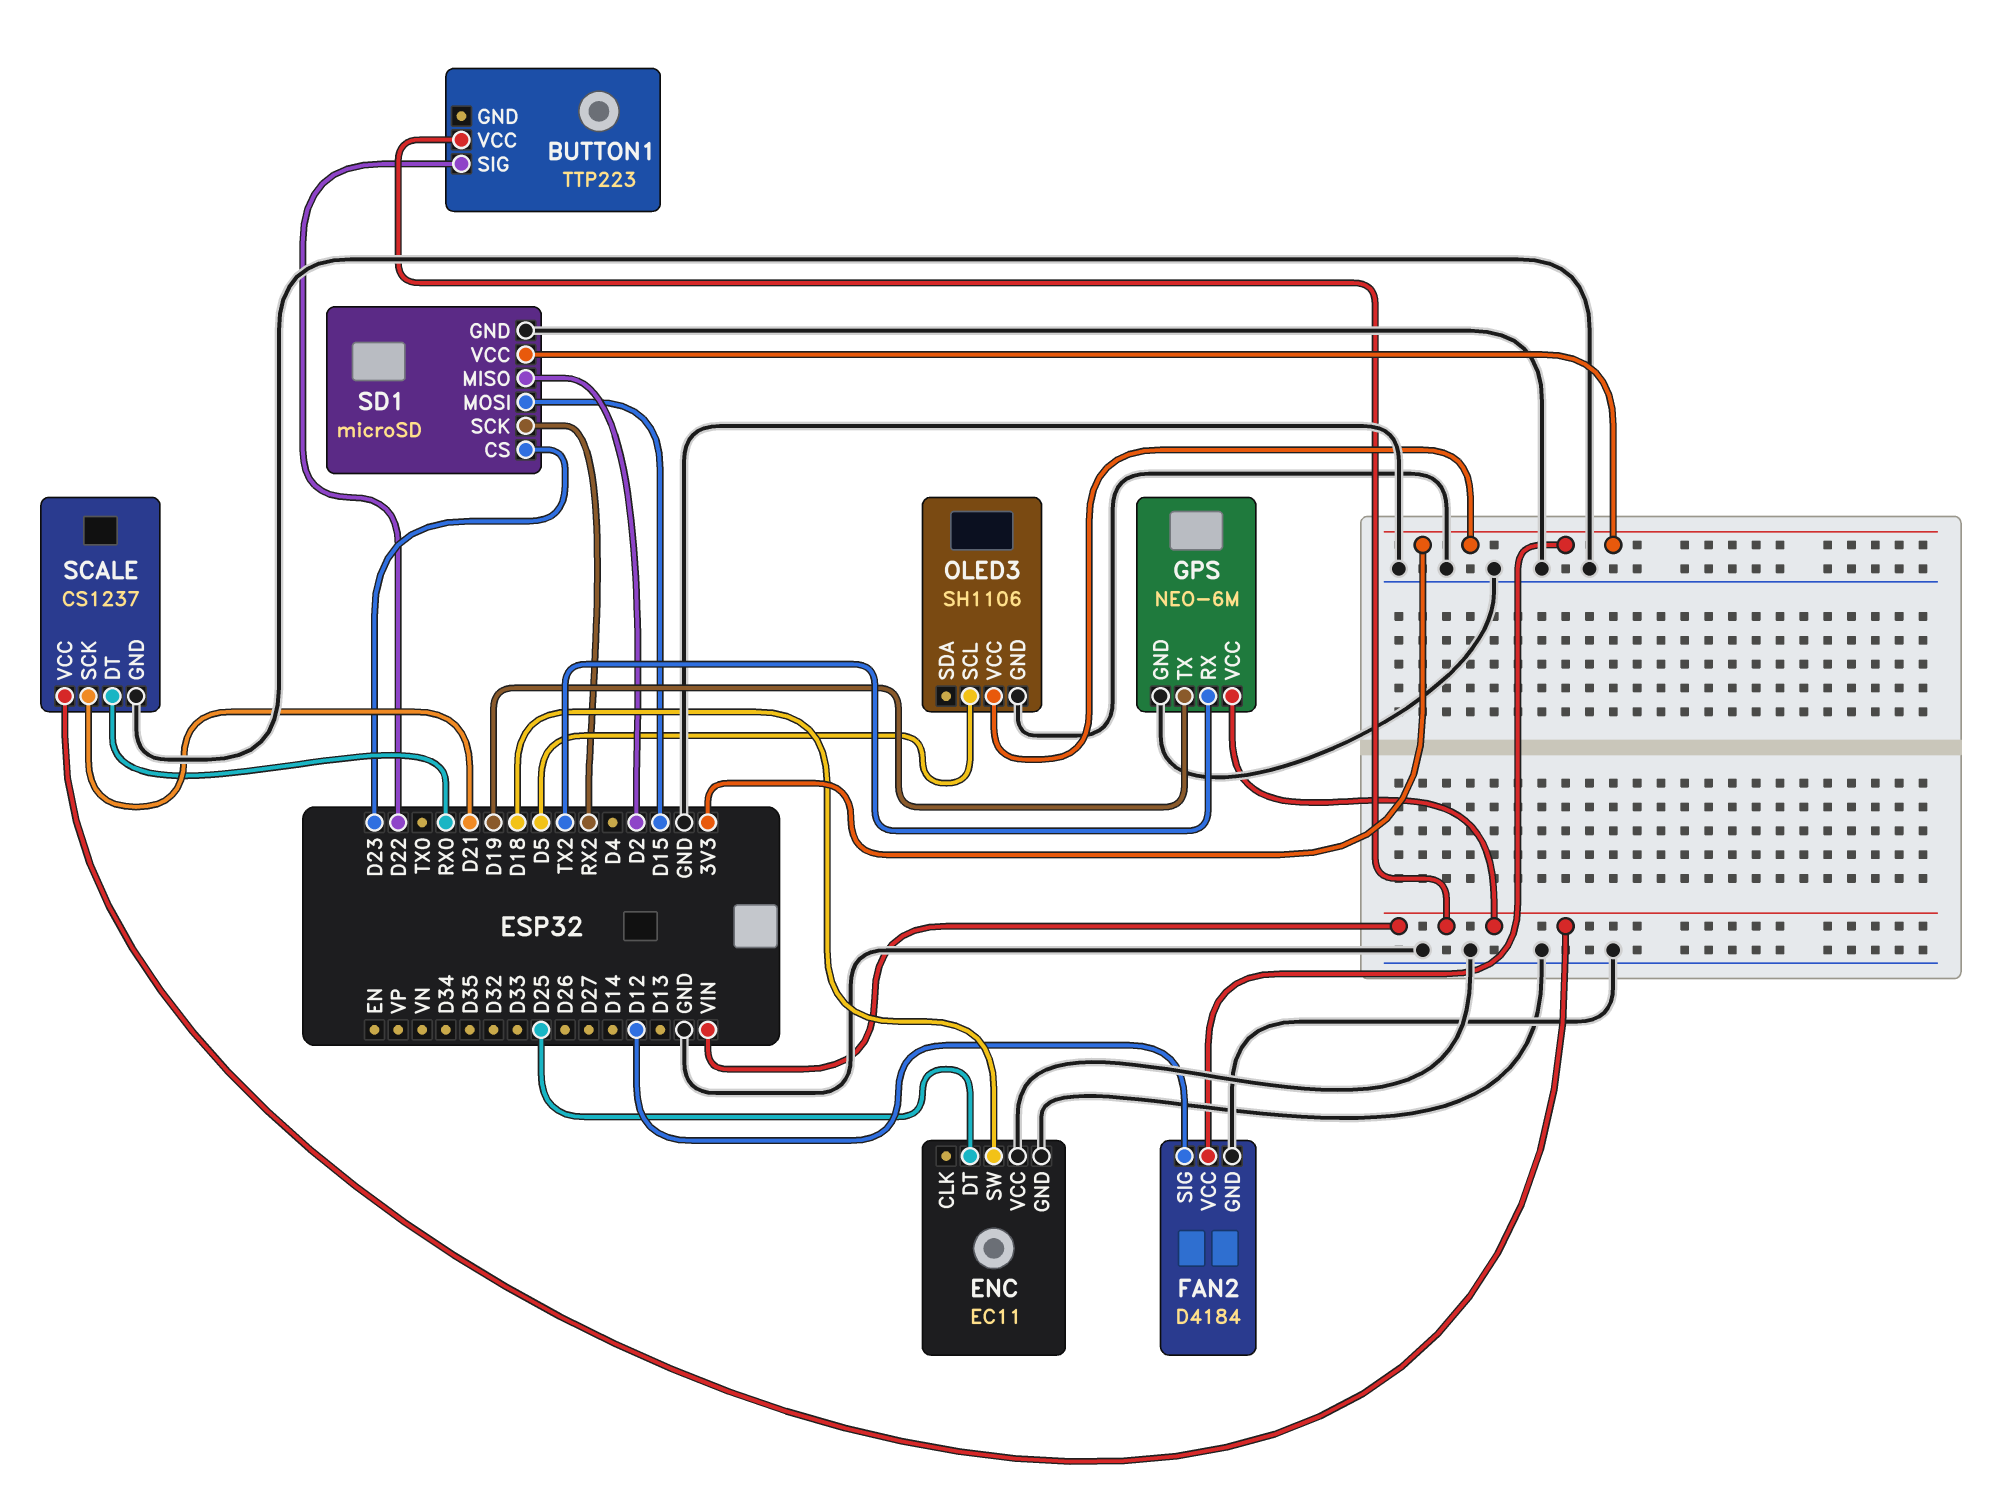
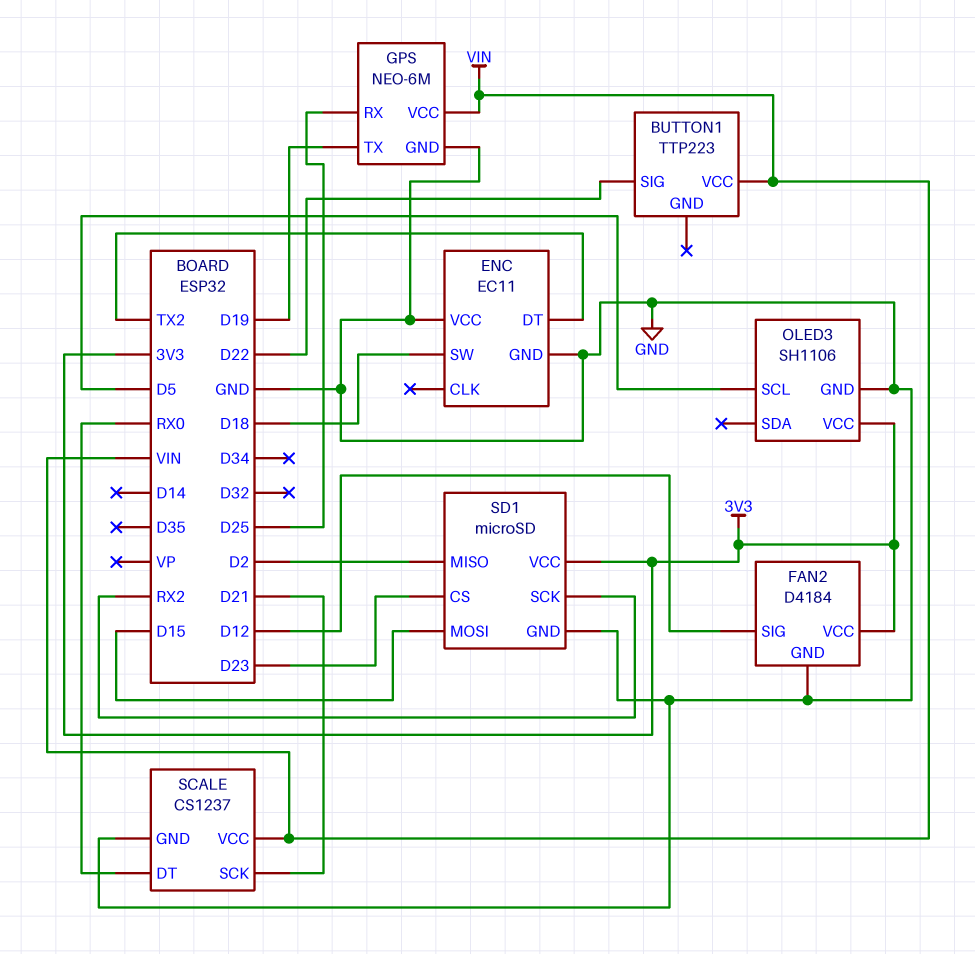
ENC pin DT: D25 -> TX2
GPS pin RX: TX2 -> D25

